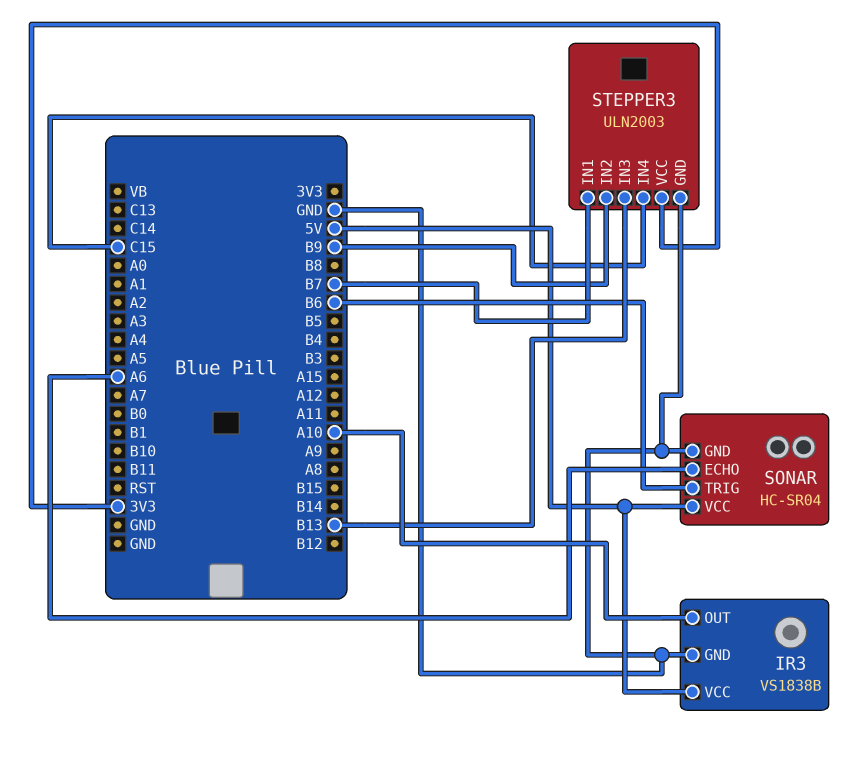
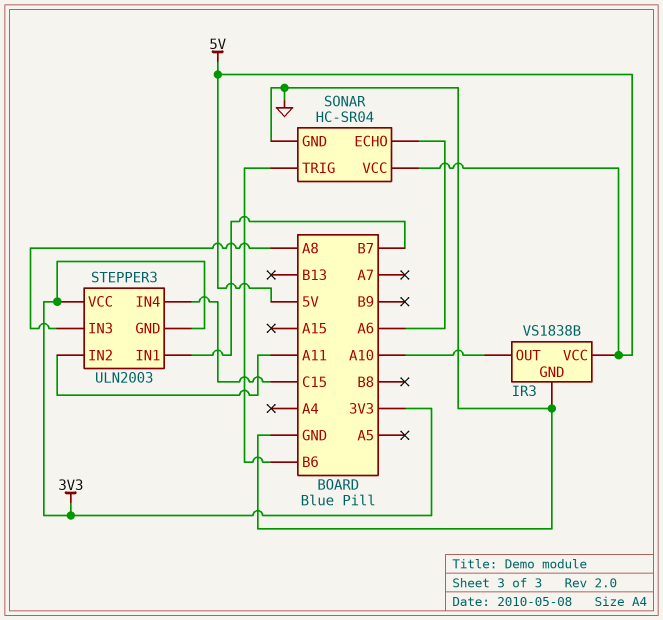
STEPPER3 pin GND: GND -> 3V3
STEPPER3 pin IN2: B9 -> A11
STEPPER3 pin IN3: B13 -> A8

